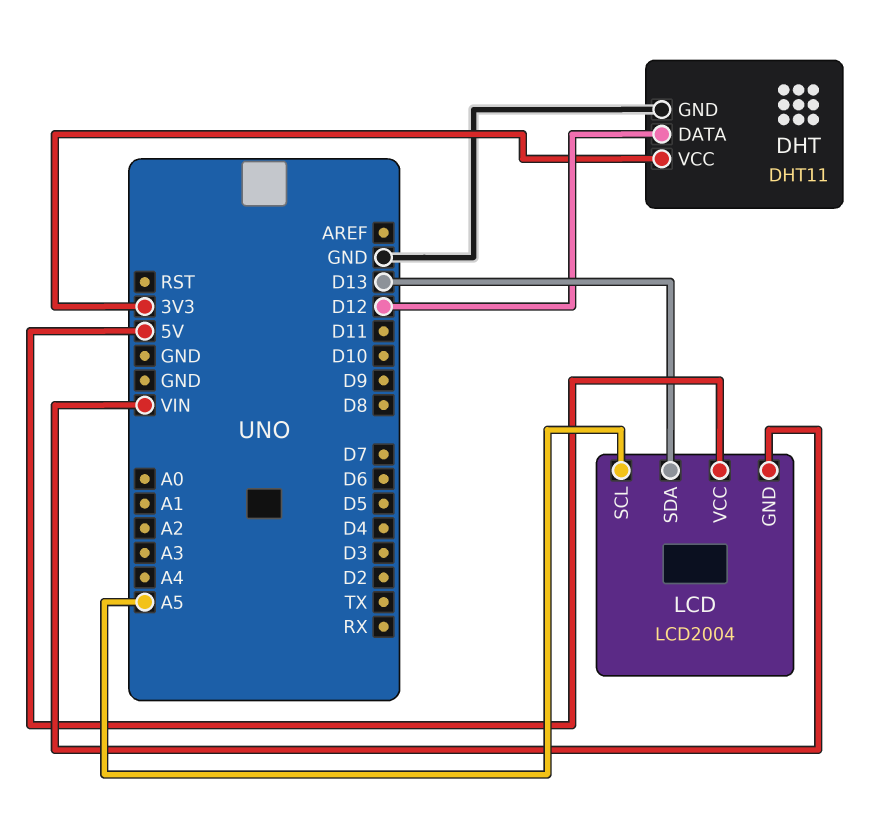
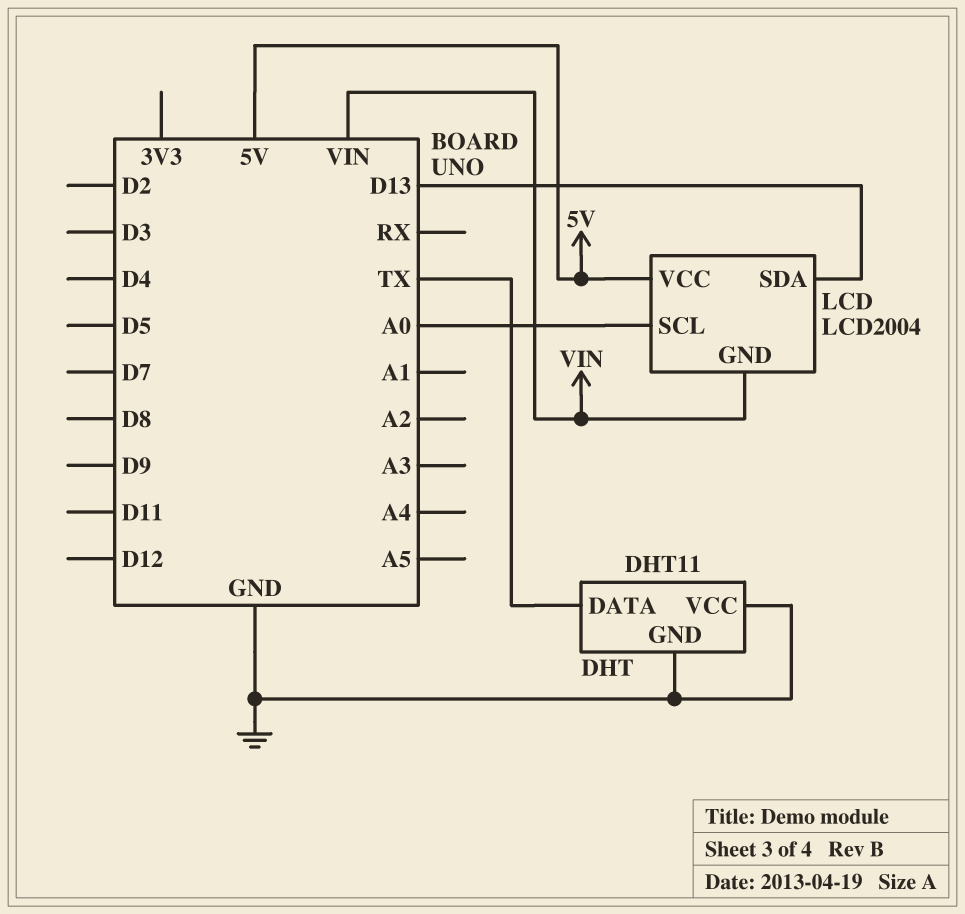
DHT pin DATA: D12 -> TX
DHT pin VCC: 3V3 -> GND
LCD pin SCL: A5 -> A0

